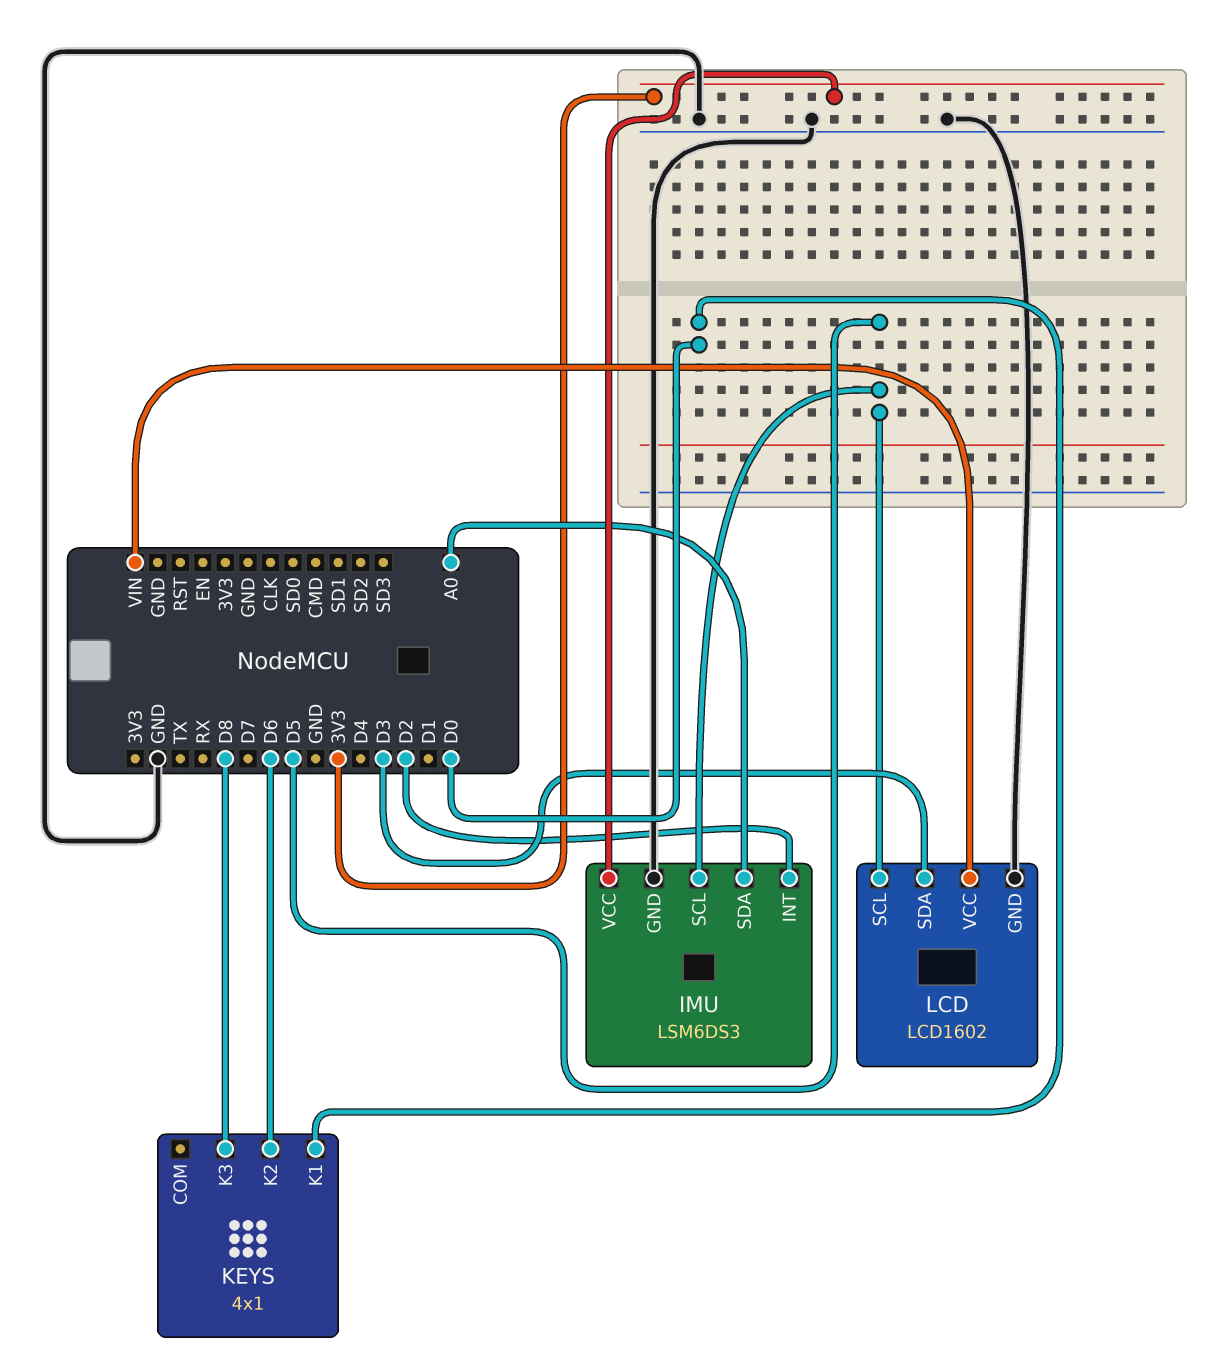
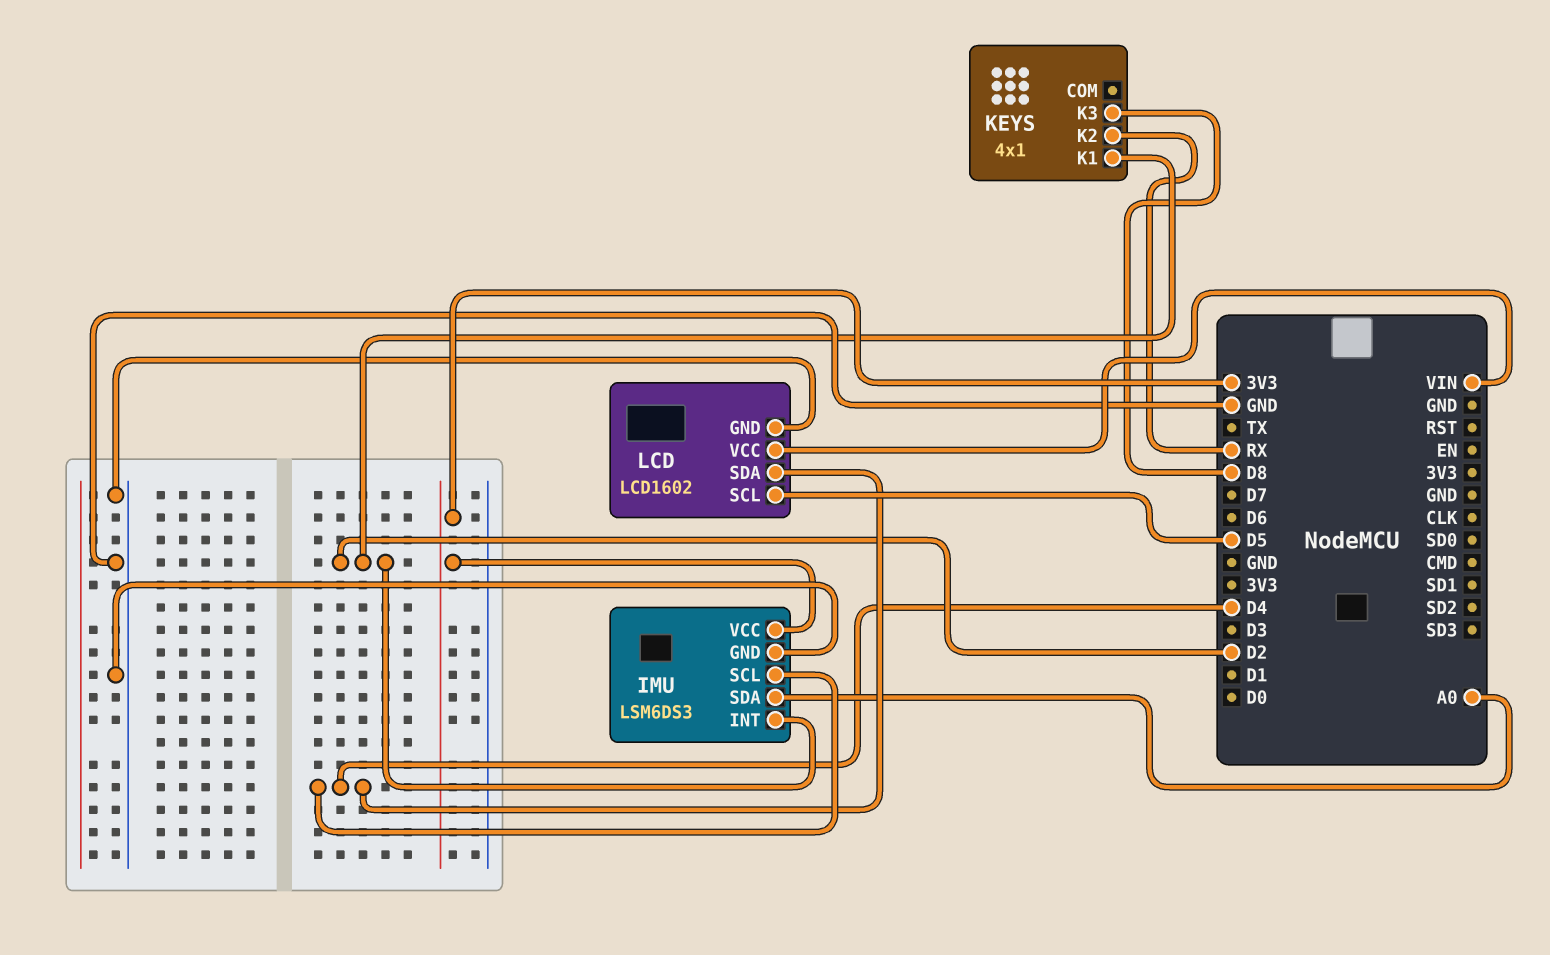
IMU pin SCL: D5 -> D4
KEYS pin K1: D0 -> D2
KEYS pin K2: D6 -> RX
LCD pin SDA: D3 -> D4

